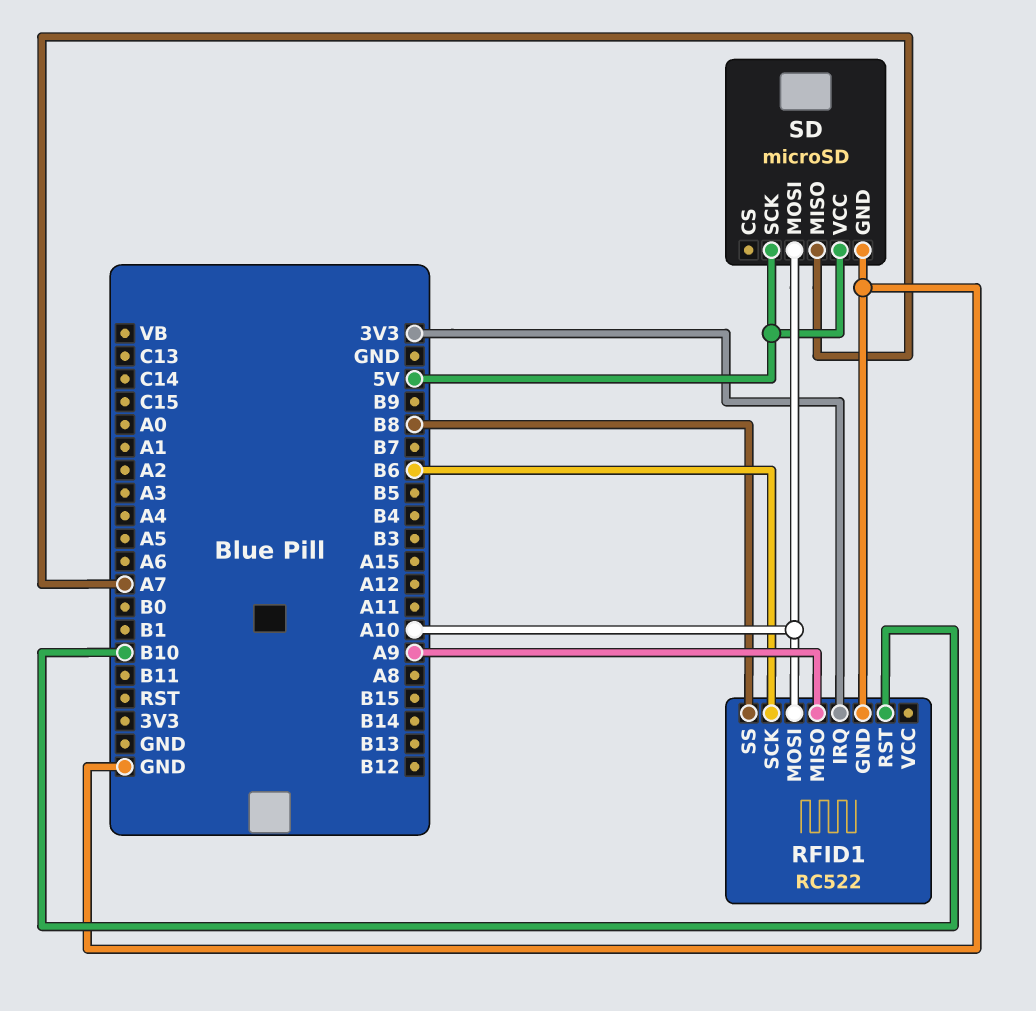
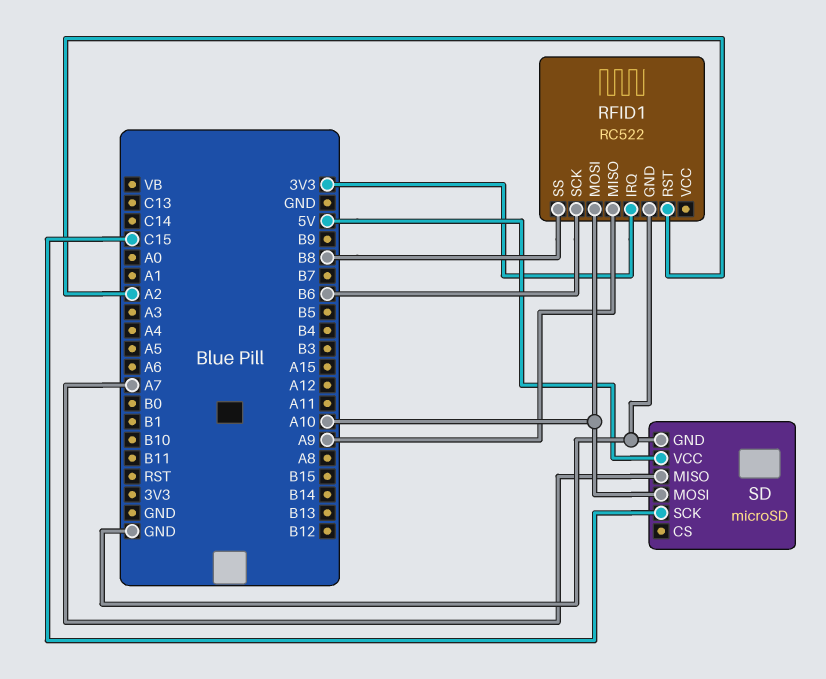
RFID1 pin RST: B10 -> A2
SD pin SCK: 5V -> C15

